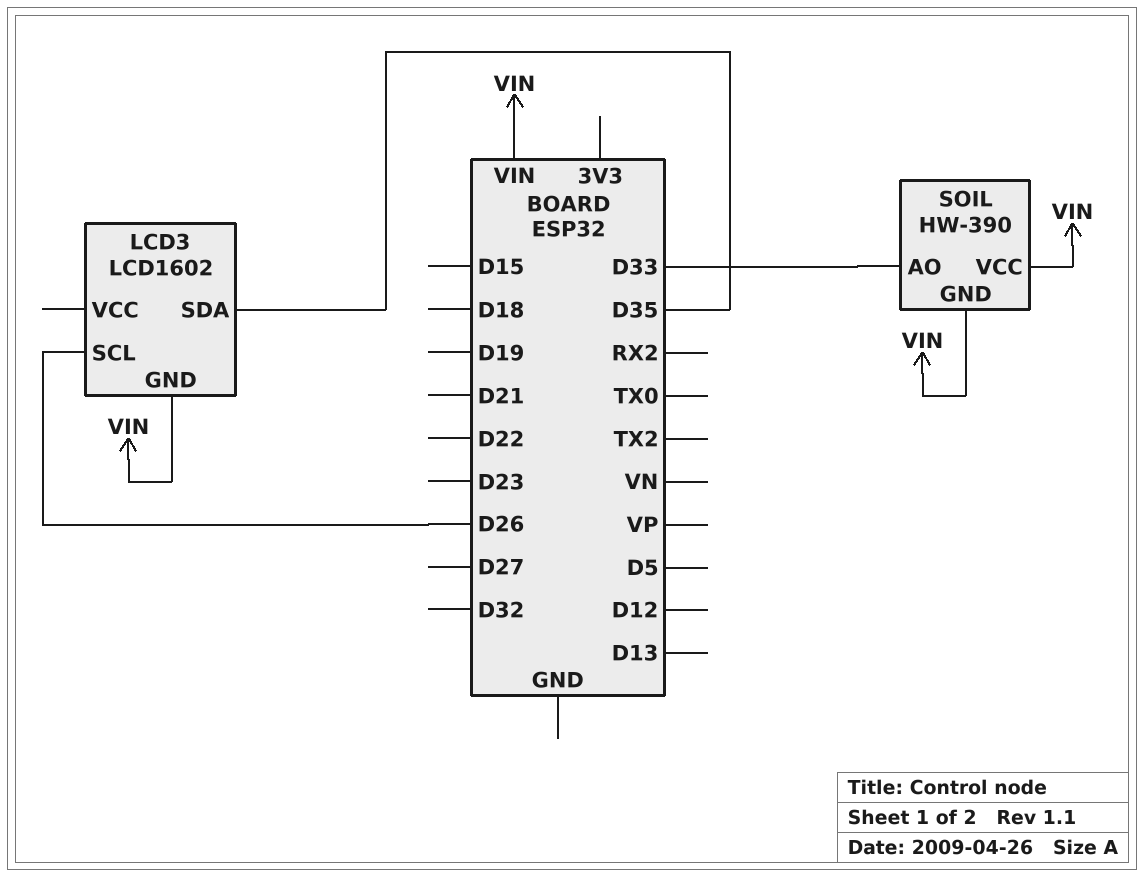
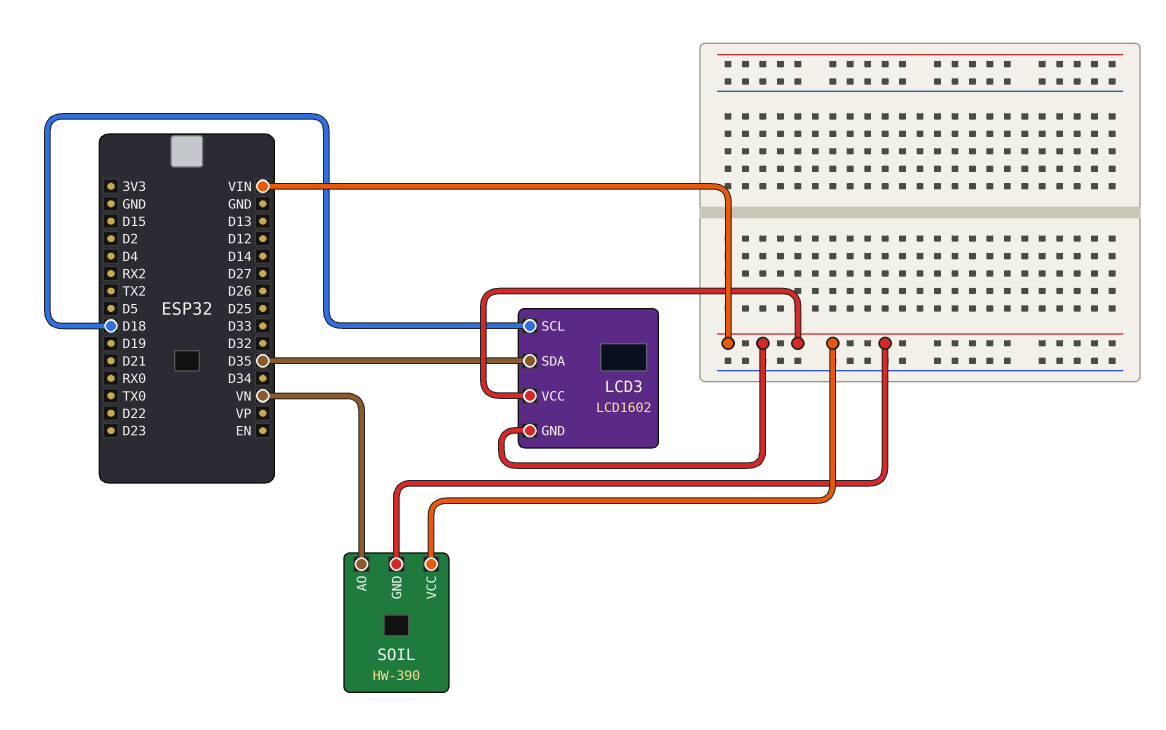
LCD3 pin SCL: D26 -> D18
LCD3 pin VCC: none -> VIN
SOIL pin AO: D33 -> VN

